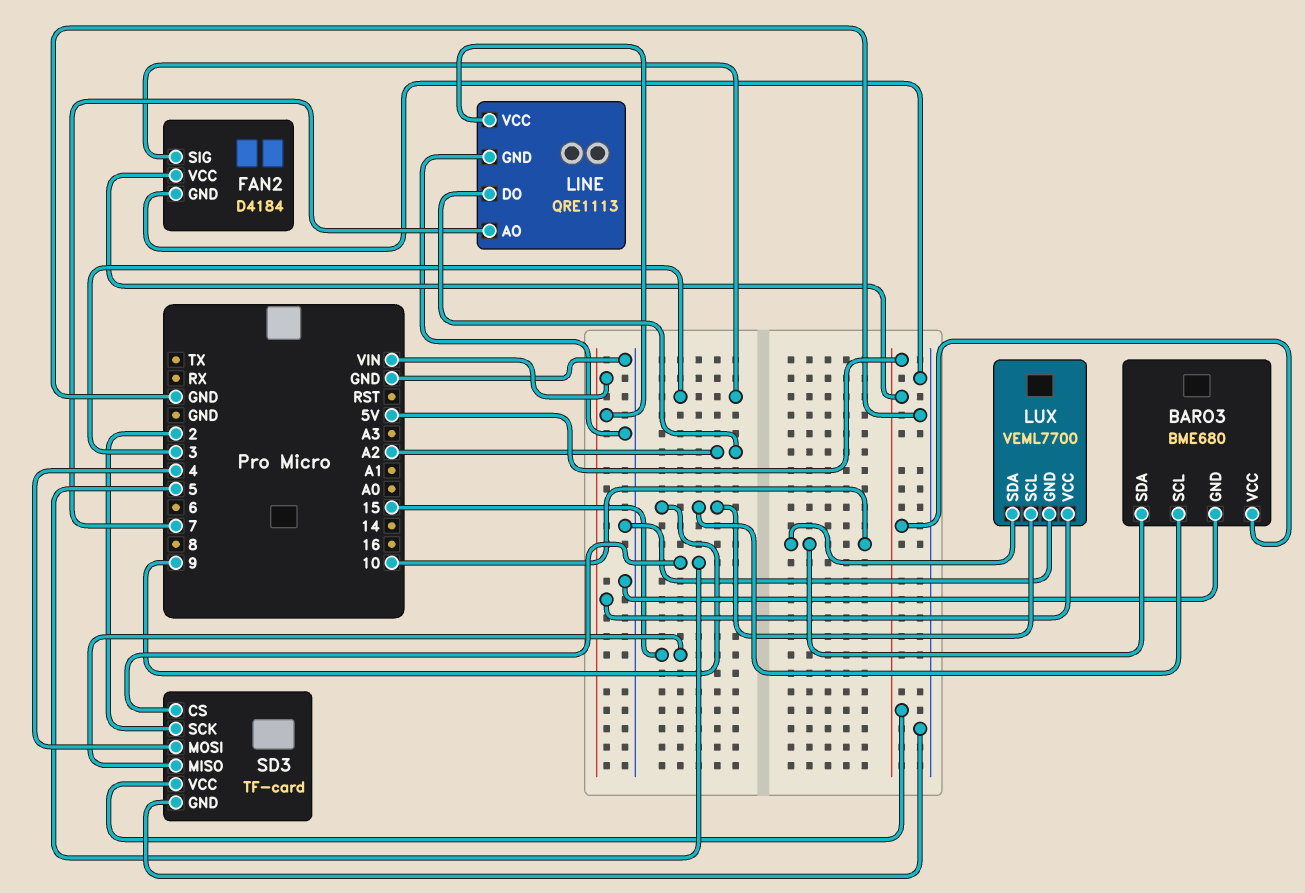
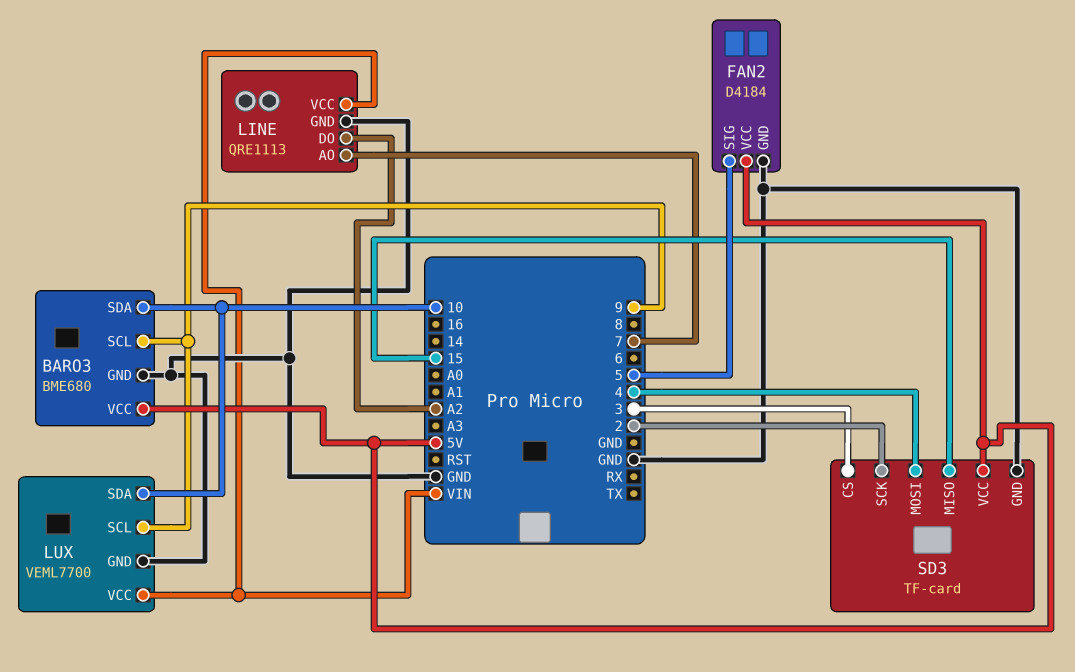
FAN2 pin SIG: 3 -> 5
SD3 pin CS: 5 -> 3

